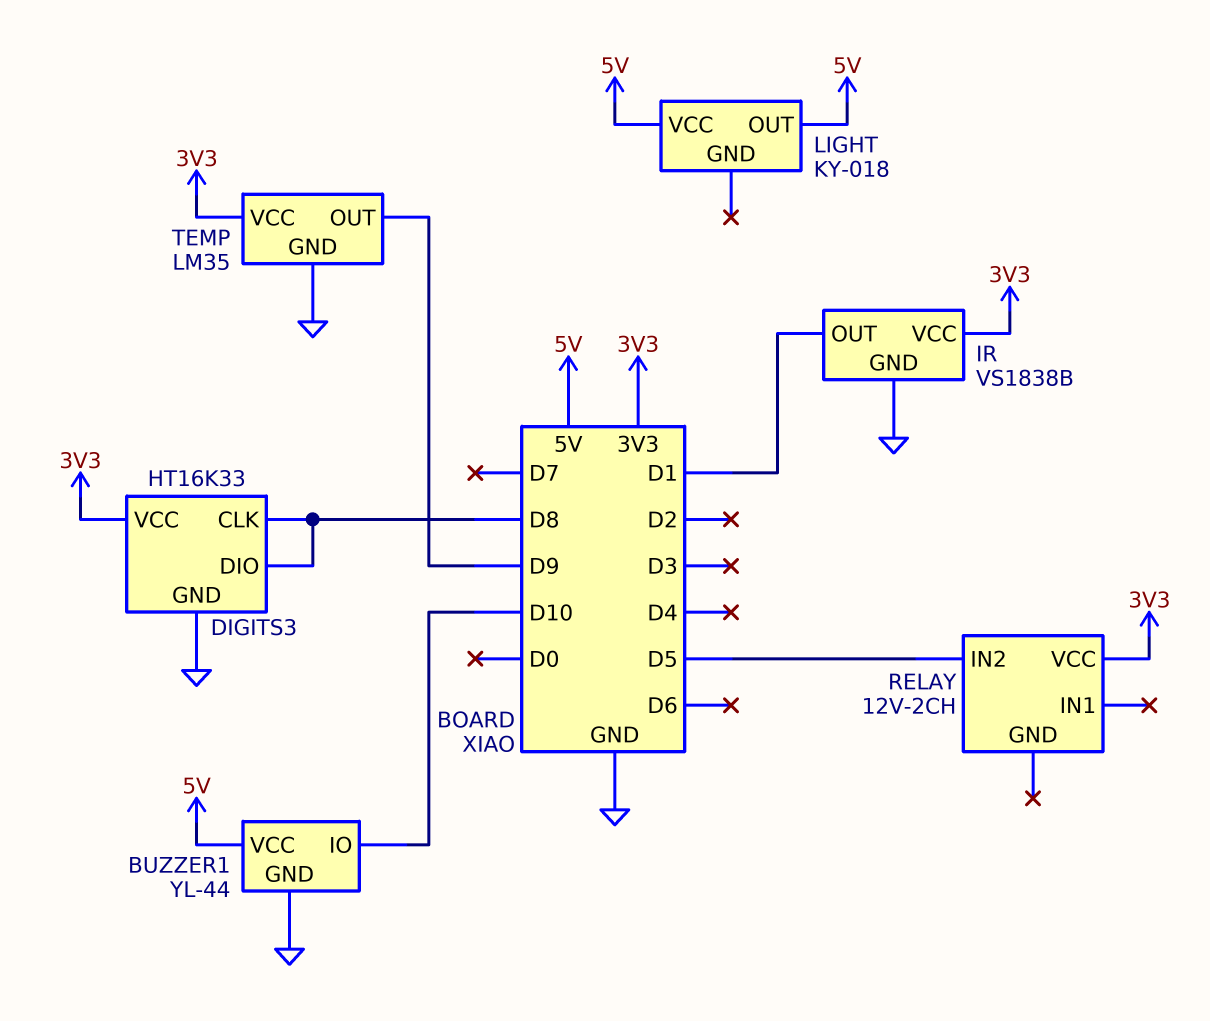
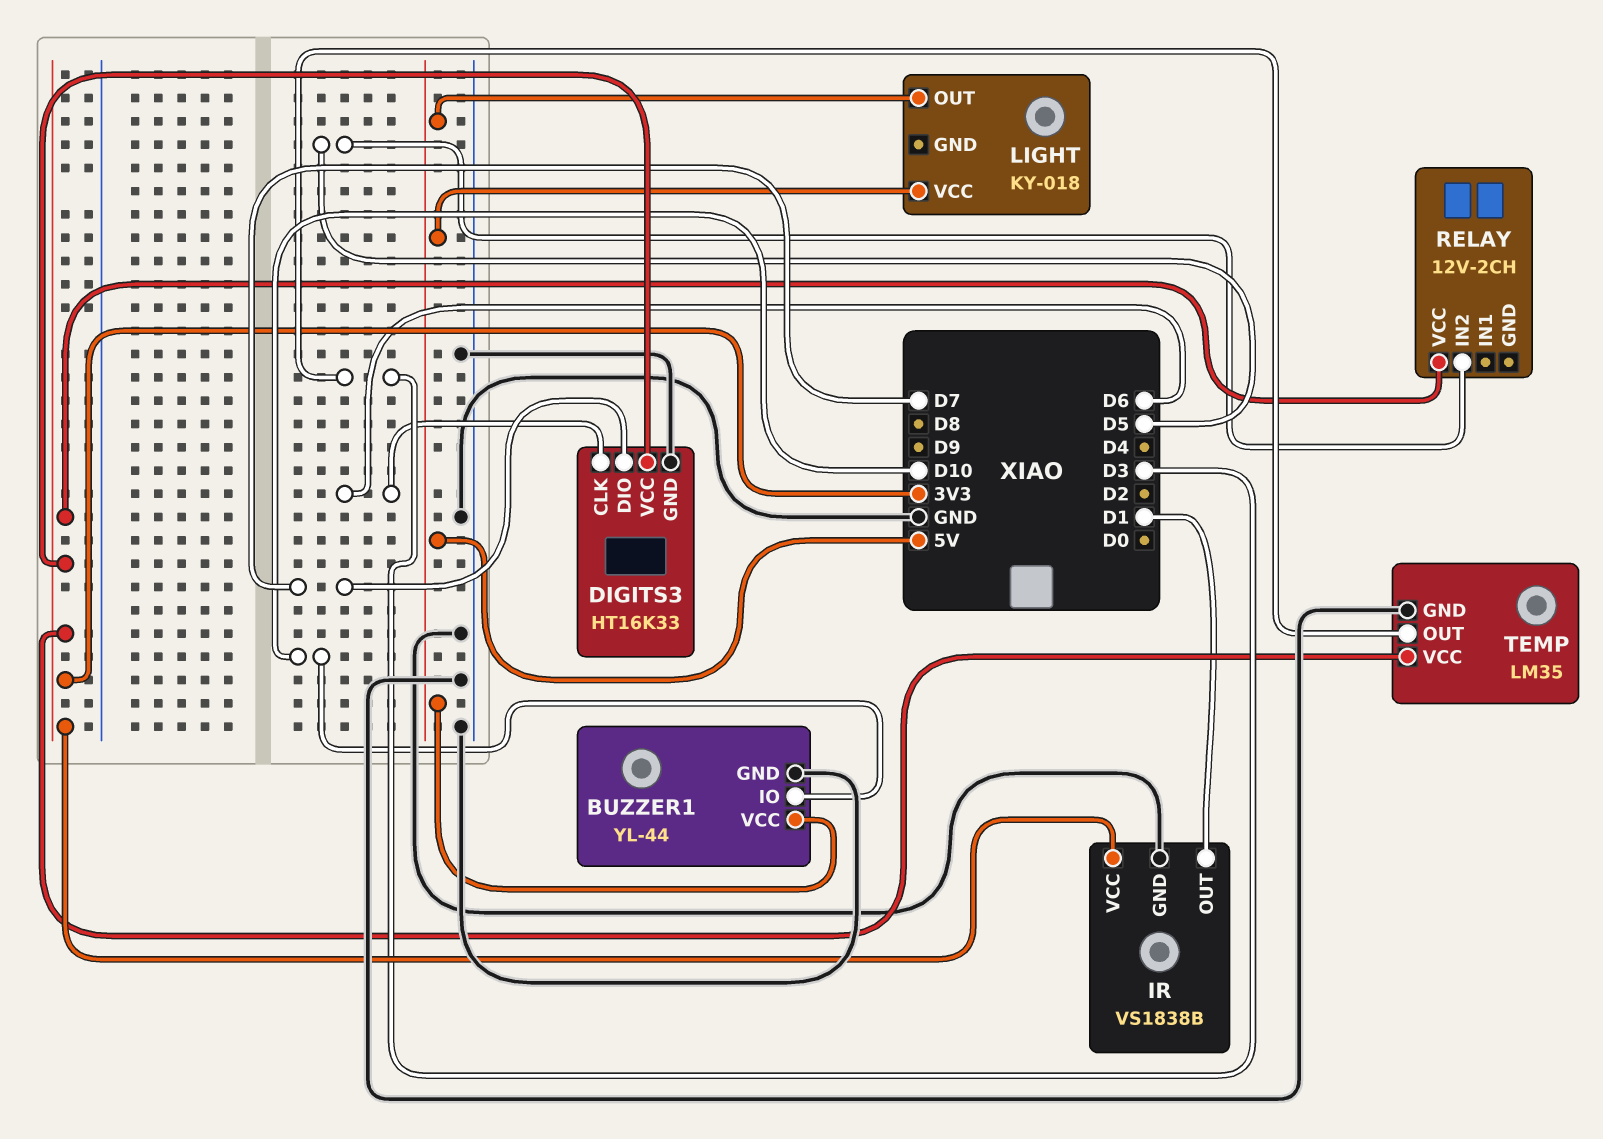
DIGITS3 pin CLK: D8 -> D6
DIGITS3 pin DIO: D8 -> D7
TEMP pin OUT: D9 -> D3

